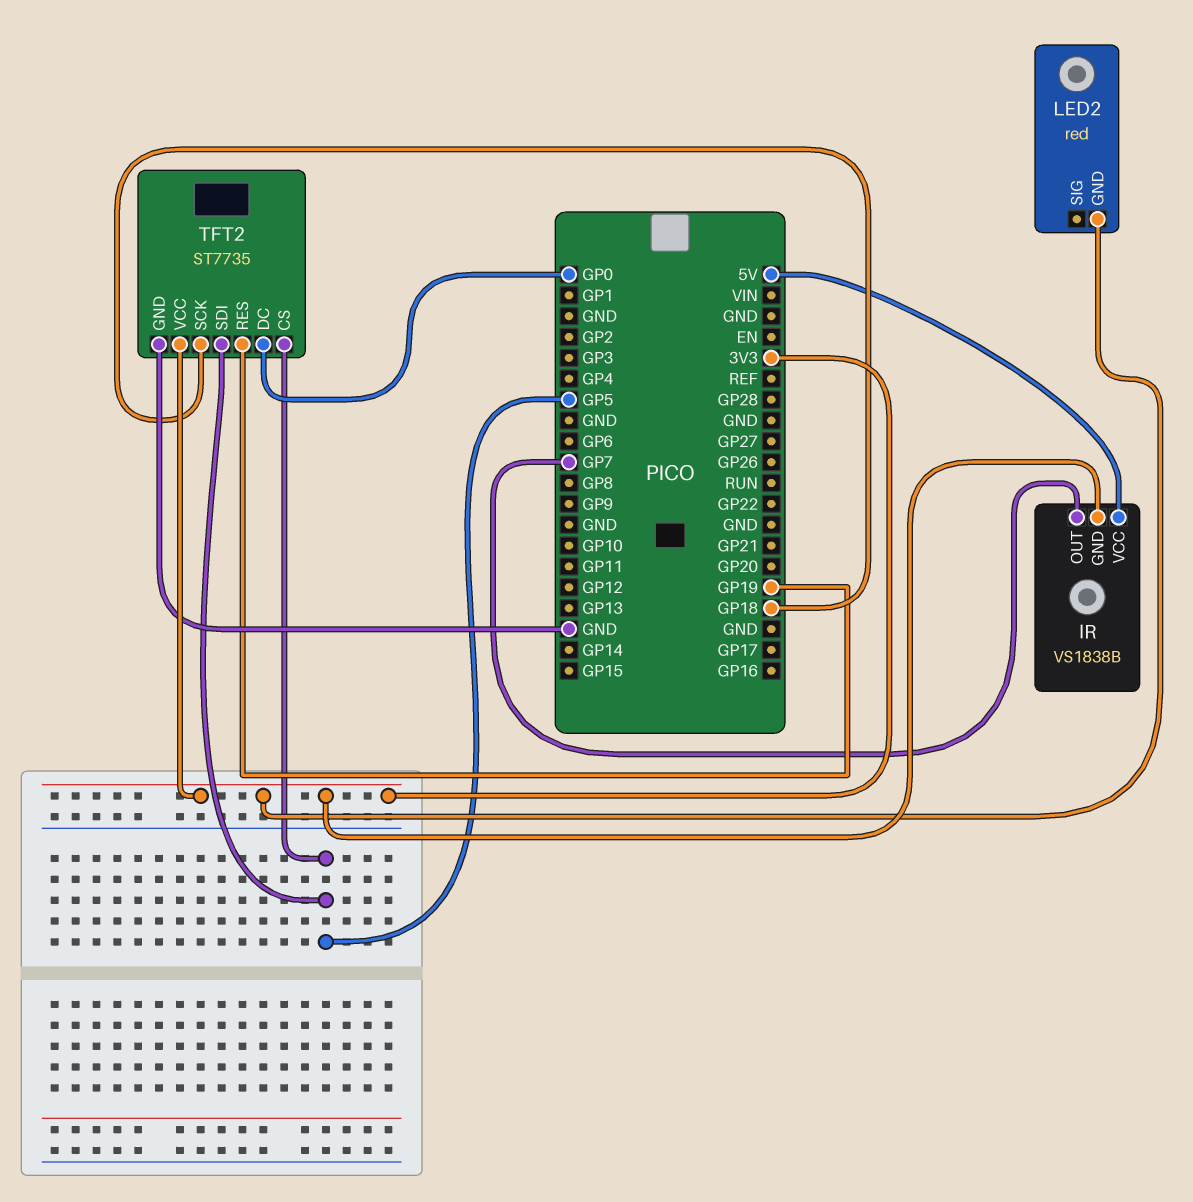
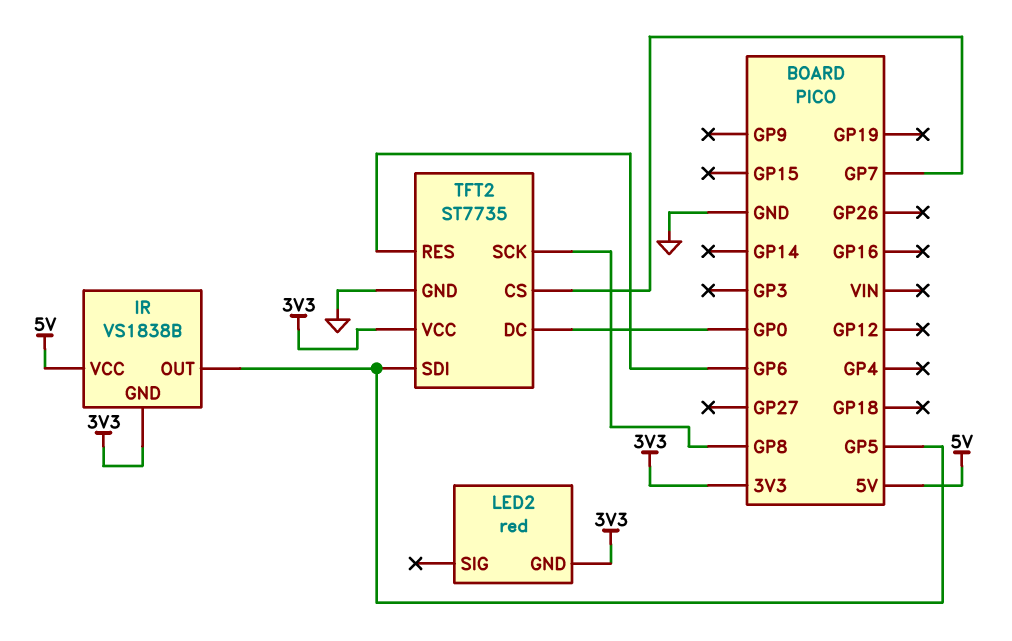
IR pin OUT: GP7 -> GP5
TFT2 pin CS: GP5 -> GP7
TFT2 pin RES: GP19 -> GP6
TFT2 pin SCK: GP18 -> GP8

